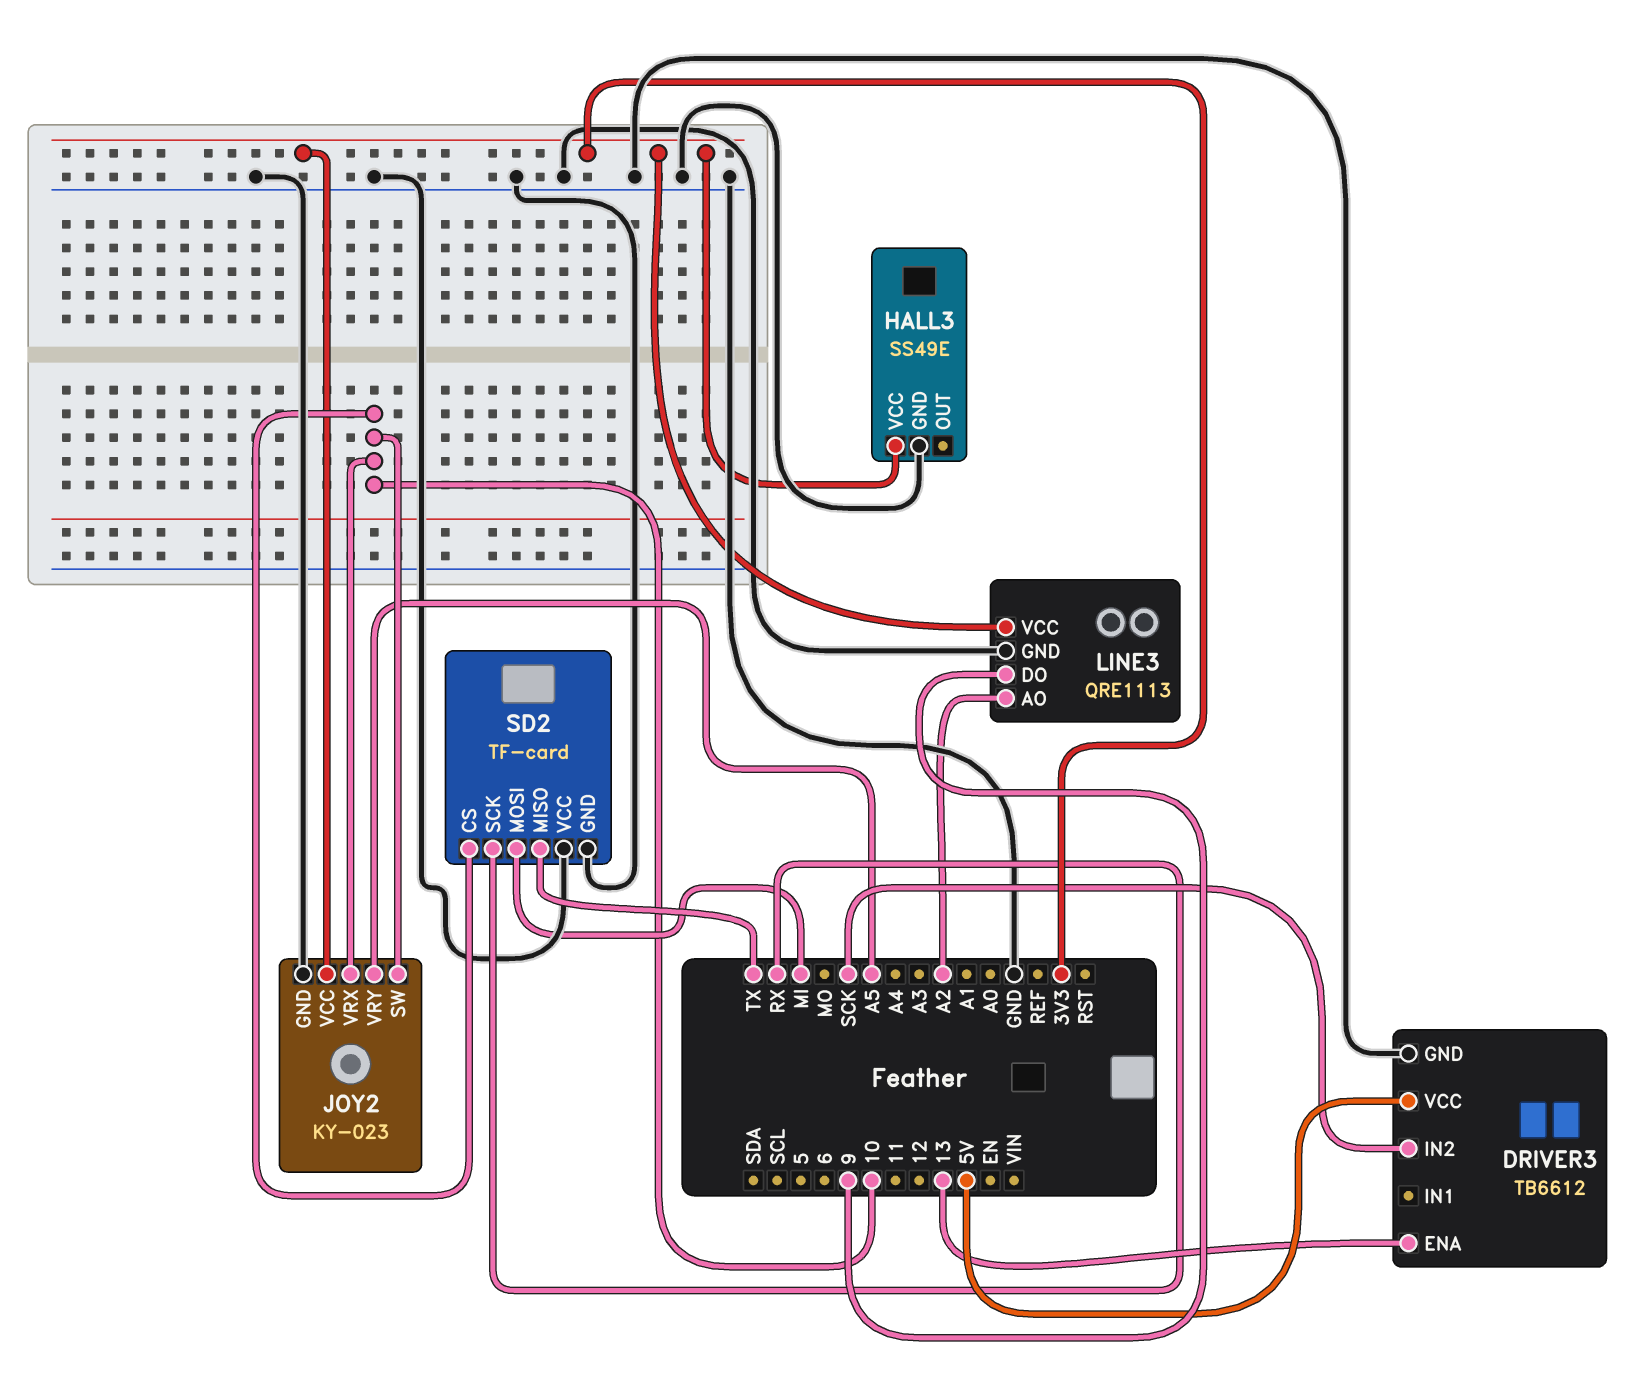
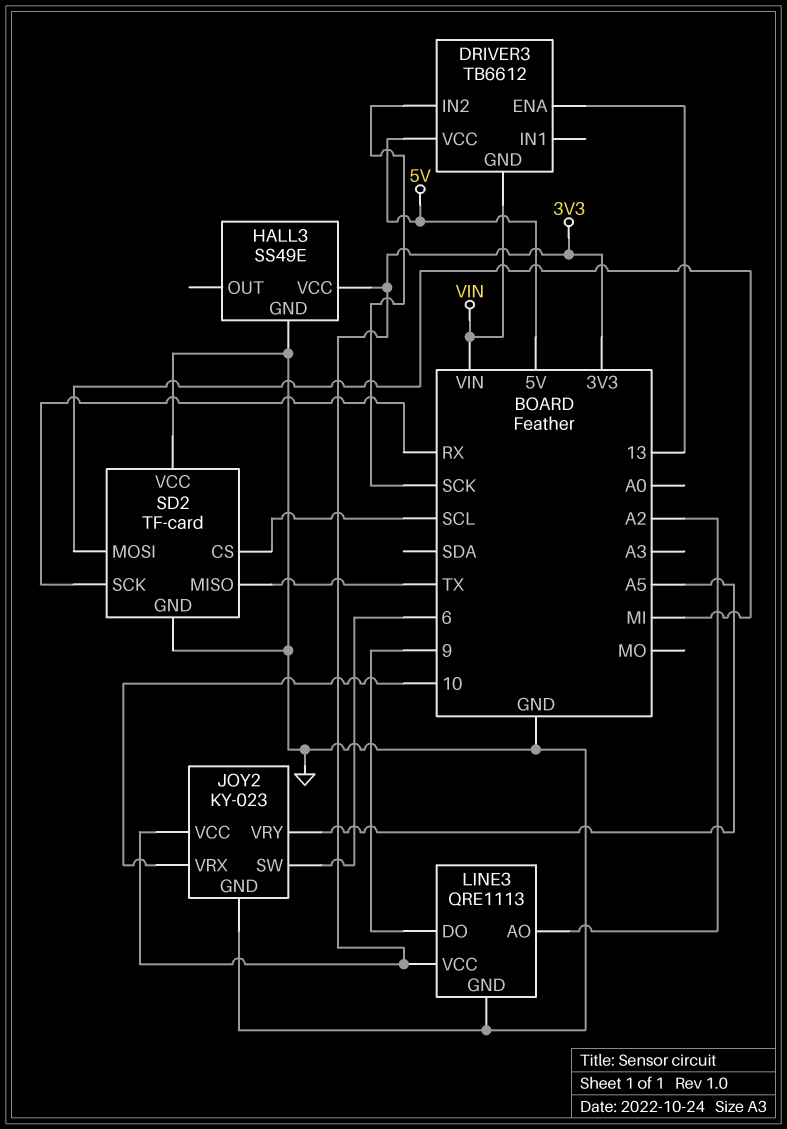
DRIVER3 pin GND: GND -> VIN
JOY2 pin SW: 10 -> 6
SD2 pin CS: 10 -> SCL

